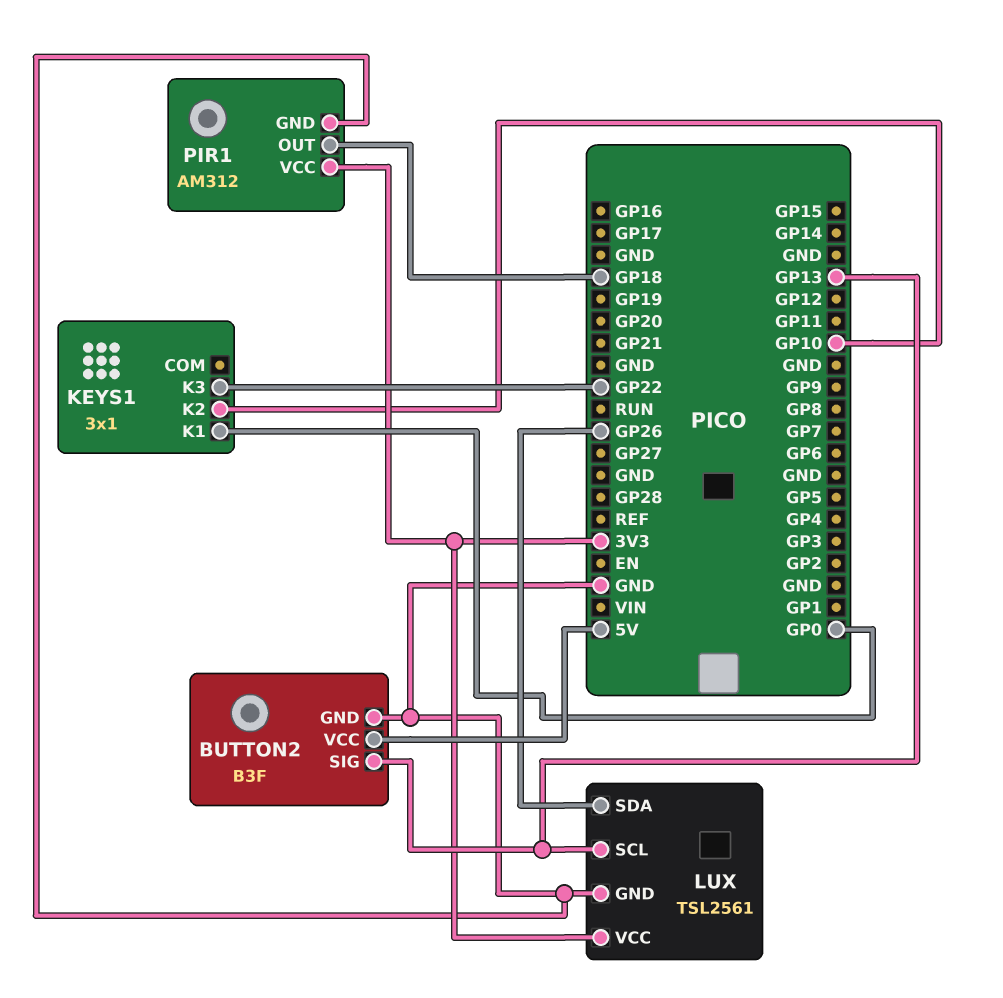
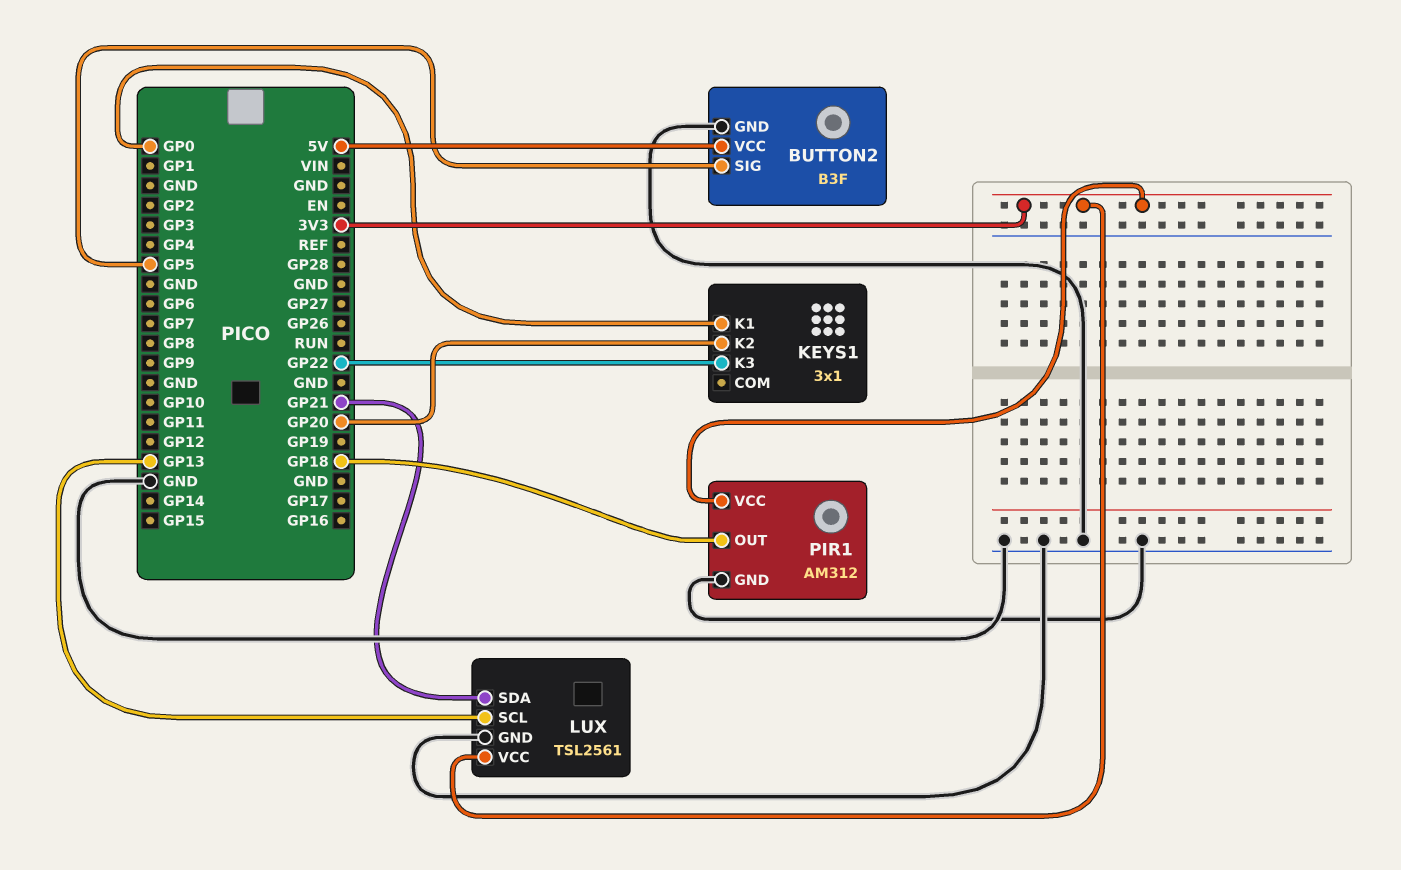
BUTTON2 pin SIG: GP13 -> GP5
KEYS1 pin K2: GP10 -> GP20
LUX pin SDA: GP26 -> GP21

